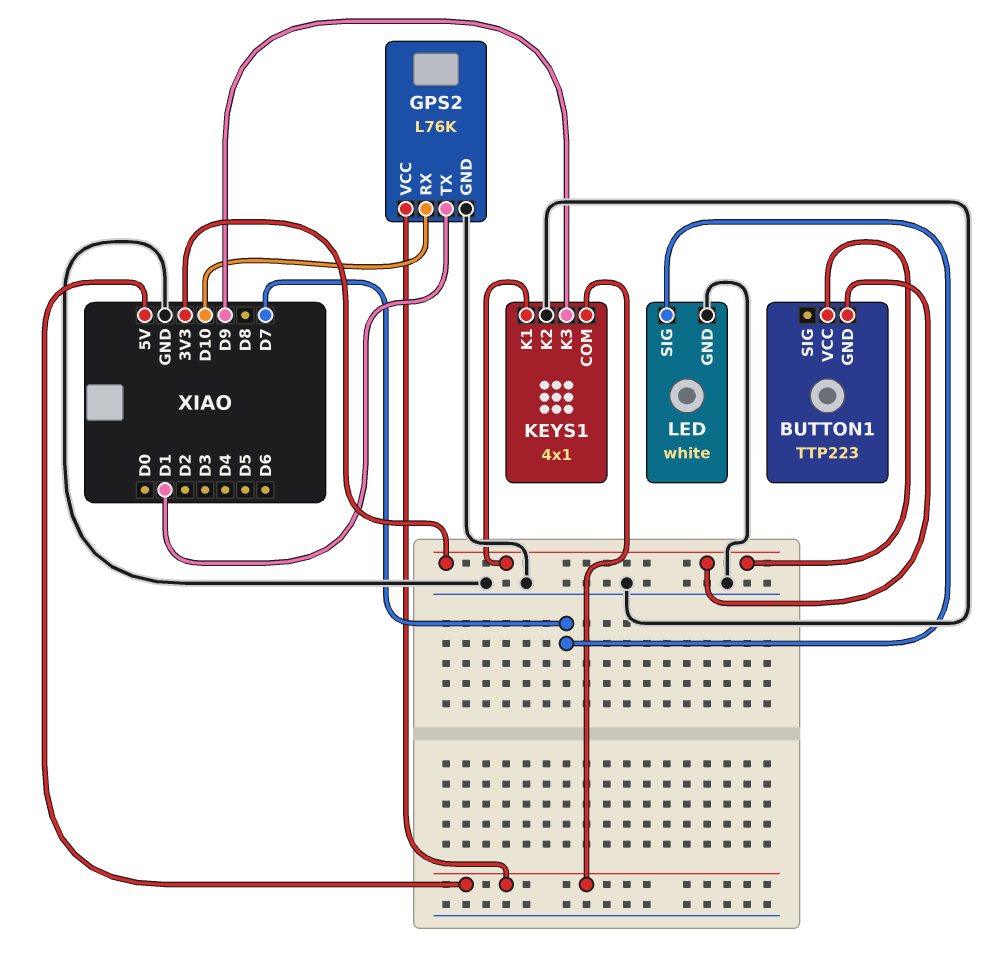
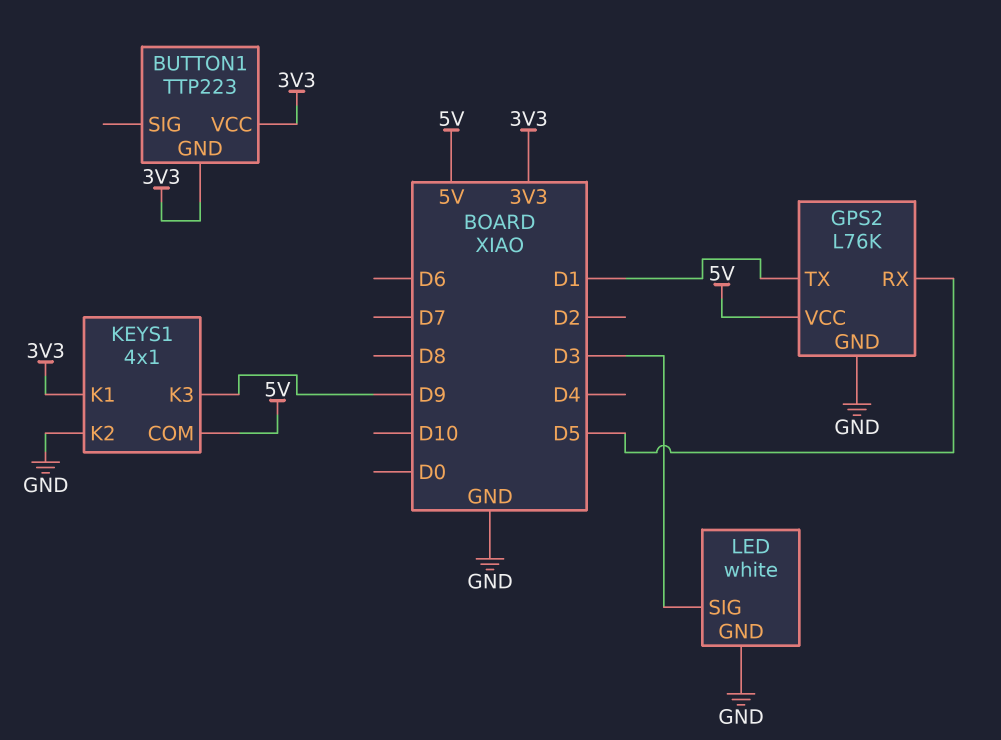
GPS2 pin RX: D10 -> D5
LED pin SIG: D7 -> D3

